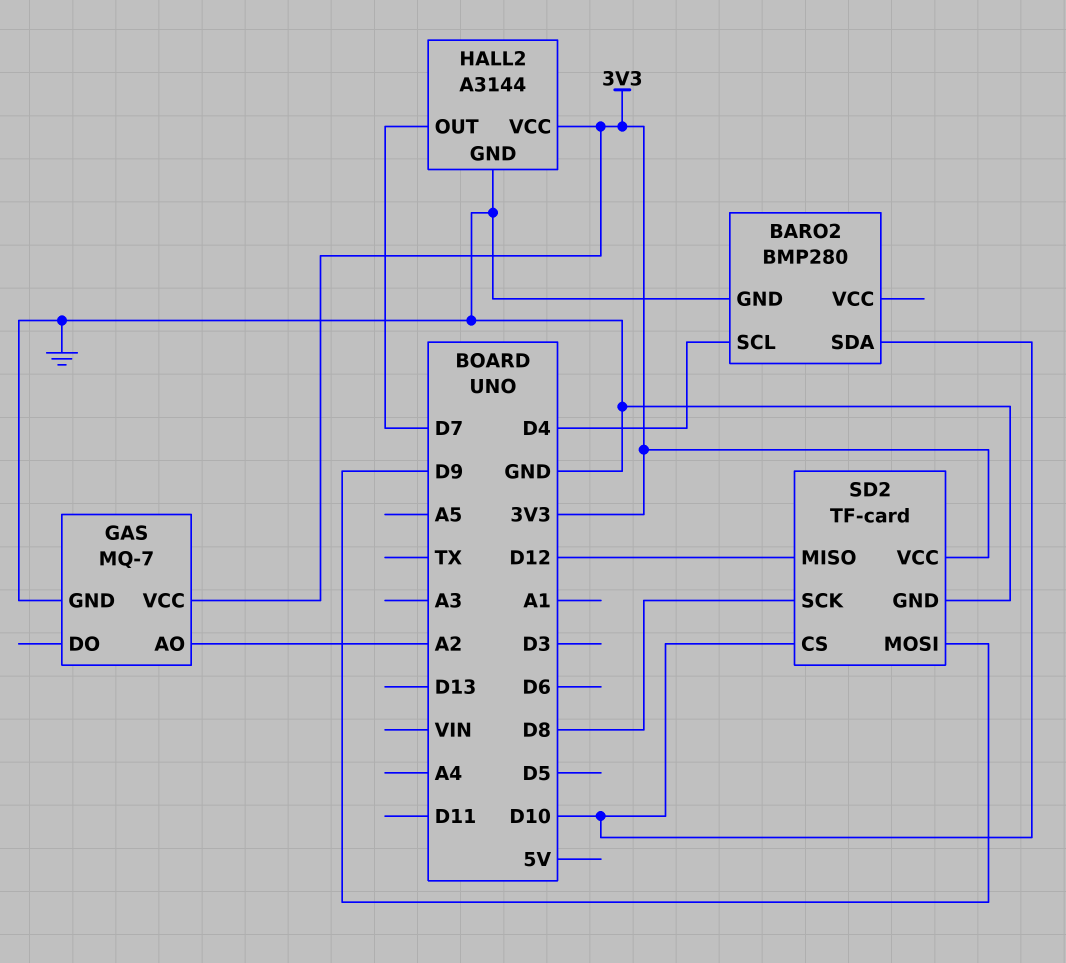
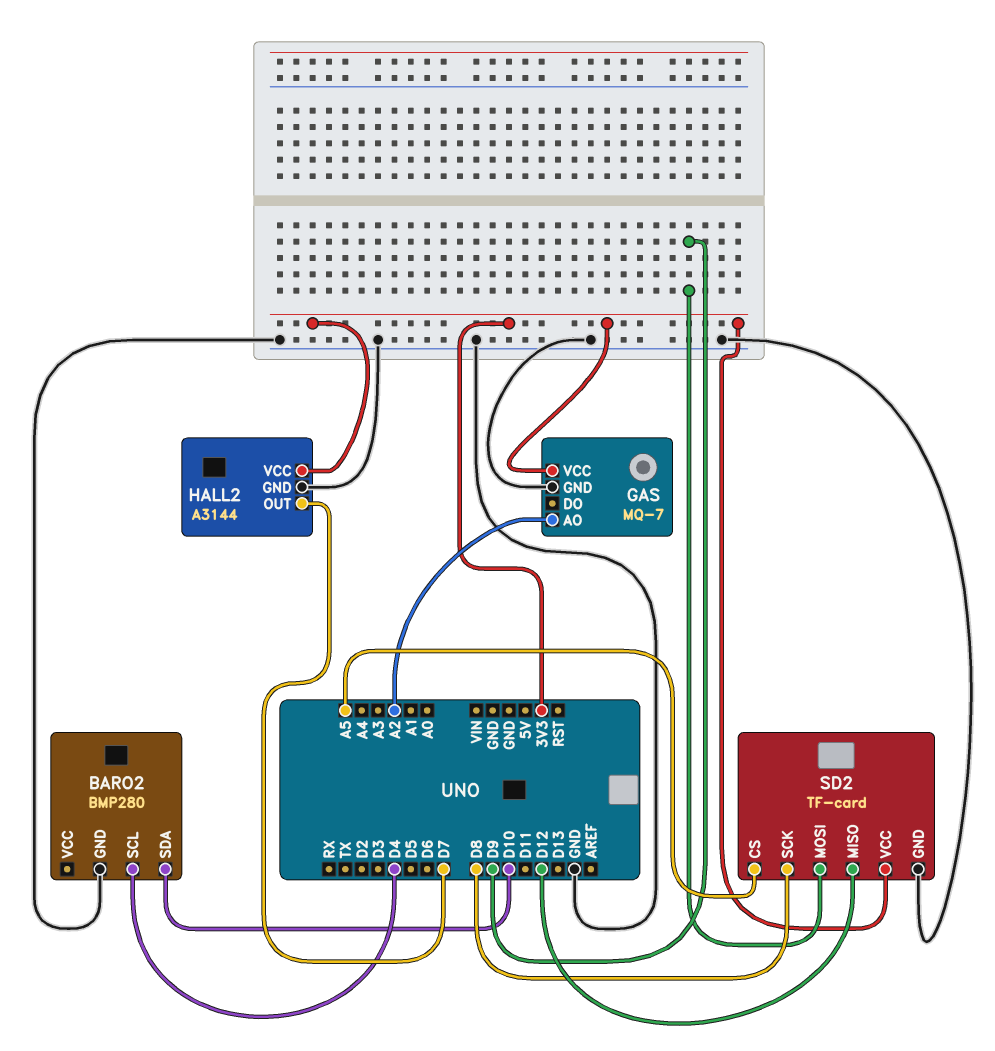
SD2 pin CS: D10 -> A5

